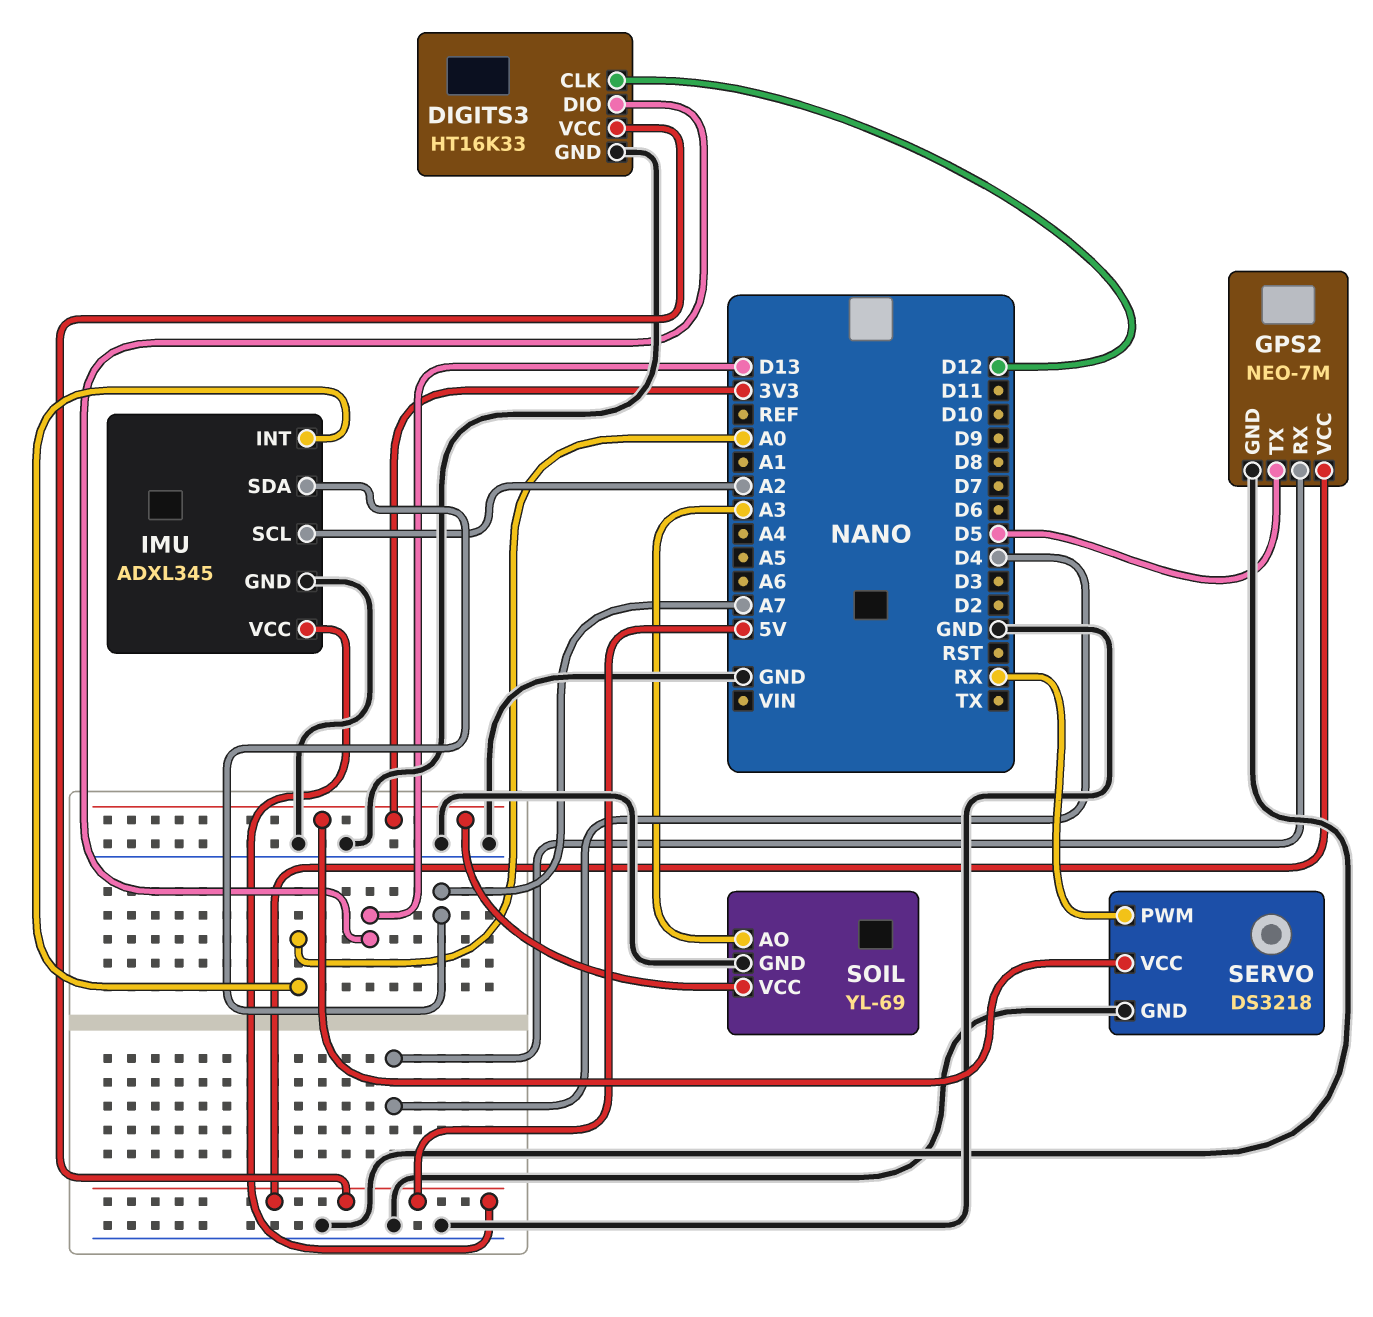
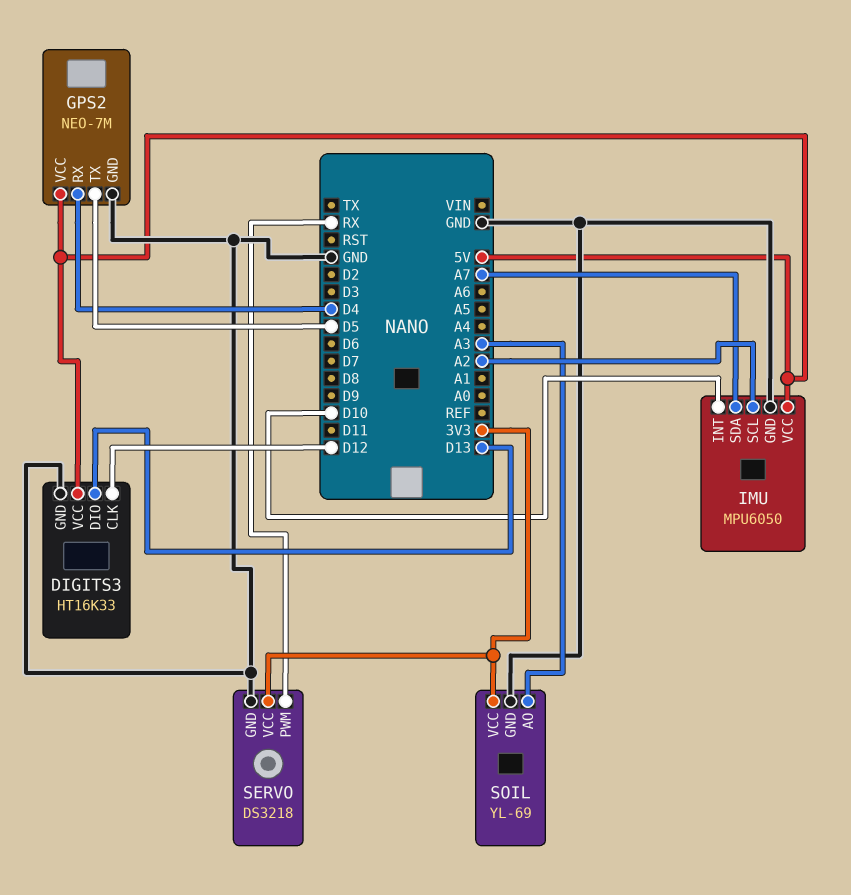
IMU: ADXL345 -> MPU6050
IMU pin INT: A0 -> D10

